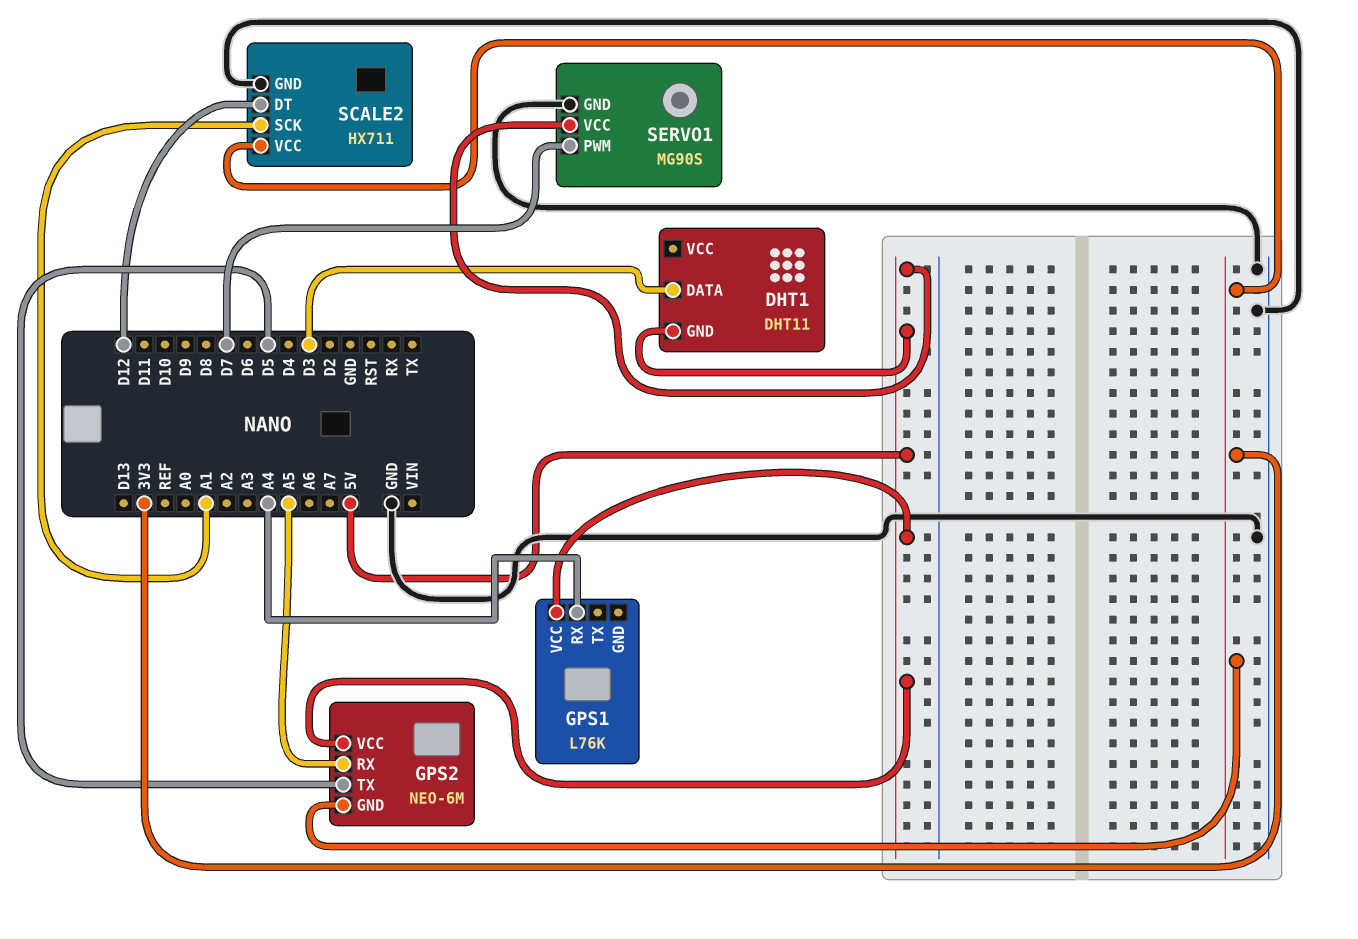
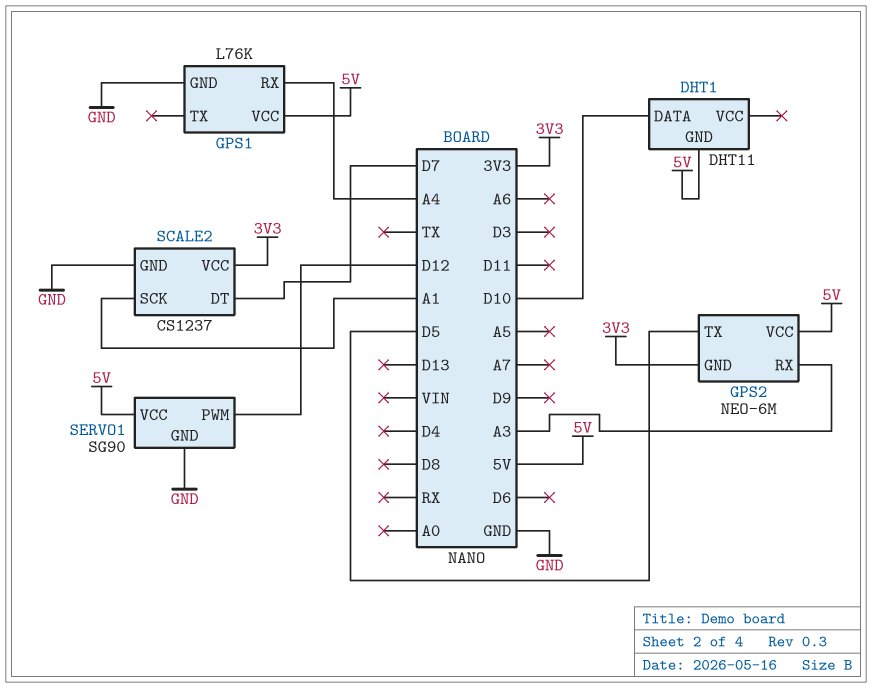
DHT1 pin DATA: D3 -> D10
GPS1 pin GND: none -> GND
GPS2 pin RX: A5 -> A3
SCALE2: HX711 -> CS1237
SCALE2 pin DT: D12 -> D7
SERVO1: MG90S -> SG90
SERVO1 pin PWM: D7 -> D12

